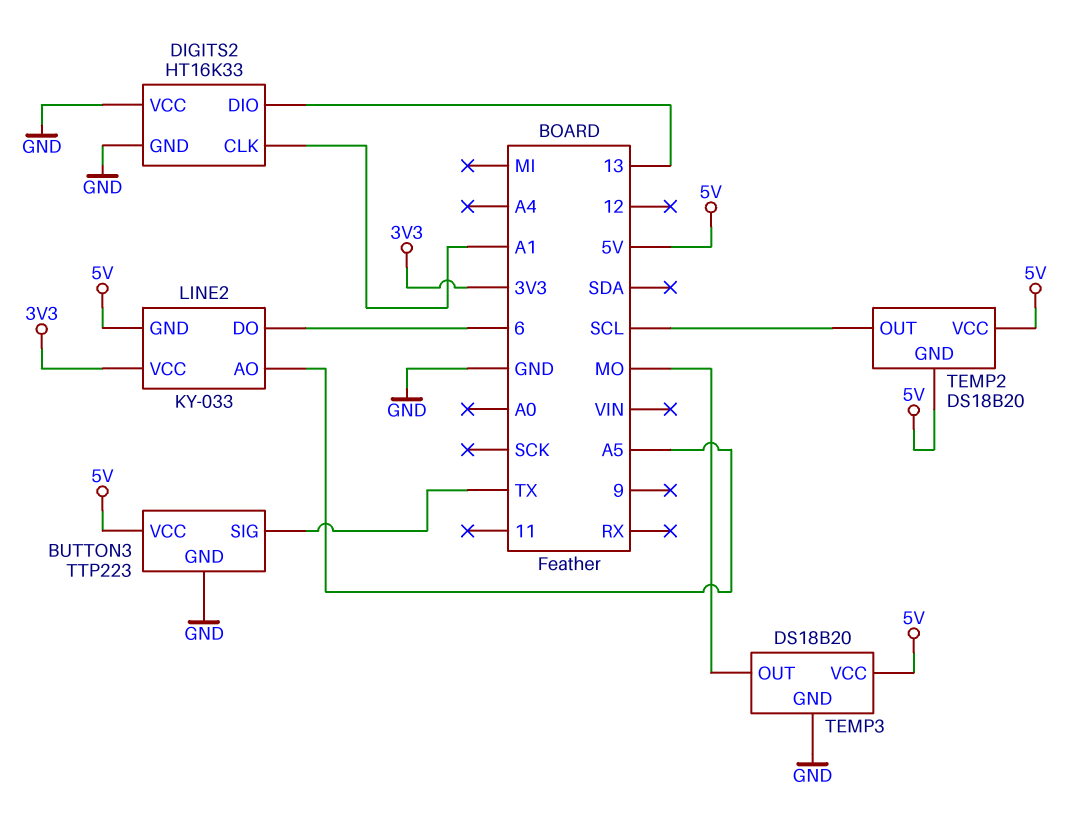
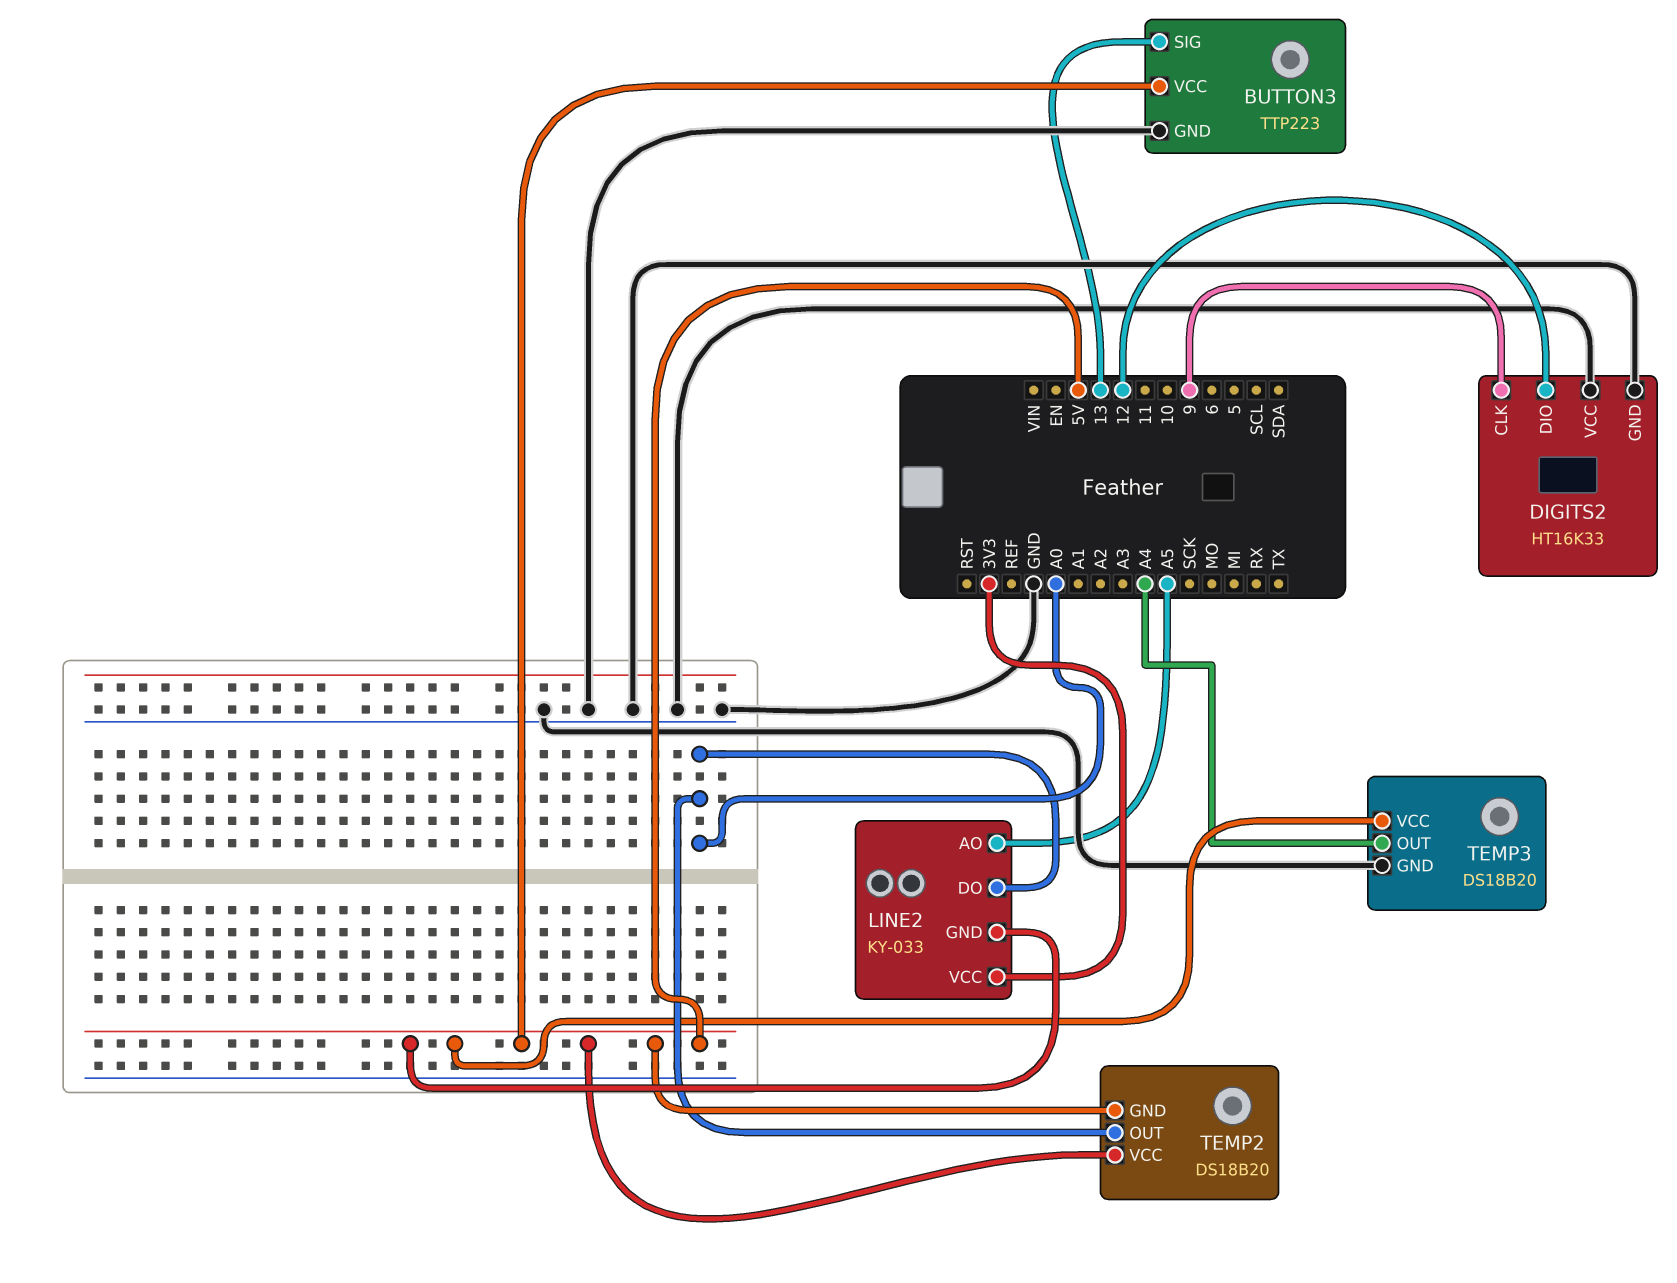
BUTTON3 pin SIG: TX -> 13
DIGITS2 pin CLK: A1 -> 9
DIGITS2 pin DIO: 13 -> 12
LINE2 pin DO: 6 -> A0
TEMP2 pin OUT: SCL -> A0
TEMP3 pin OUT: MO -> A4

